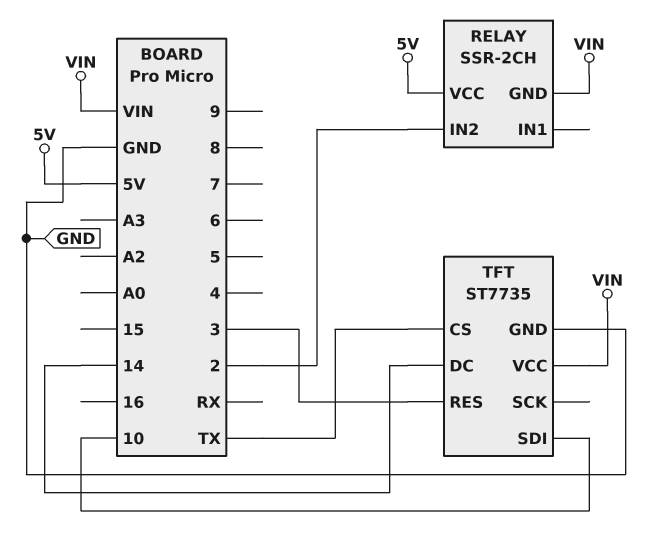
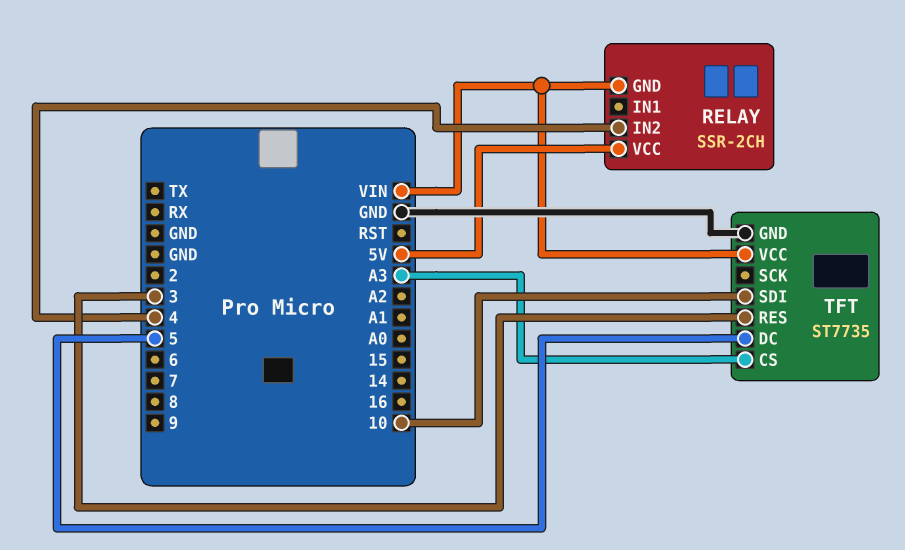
RELAY pin IN2: 2 -> 4
TFT pin CS: TX -> A3
TFT pin DC: 14 -> 5

